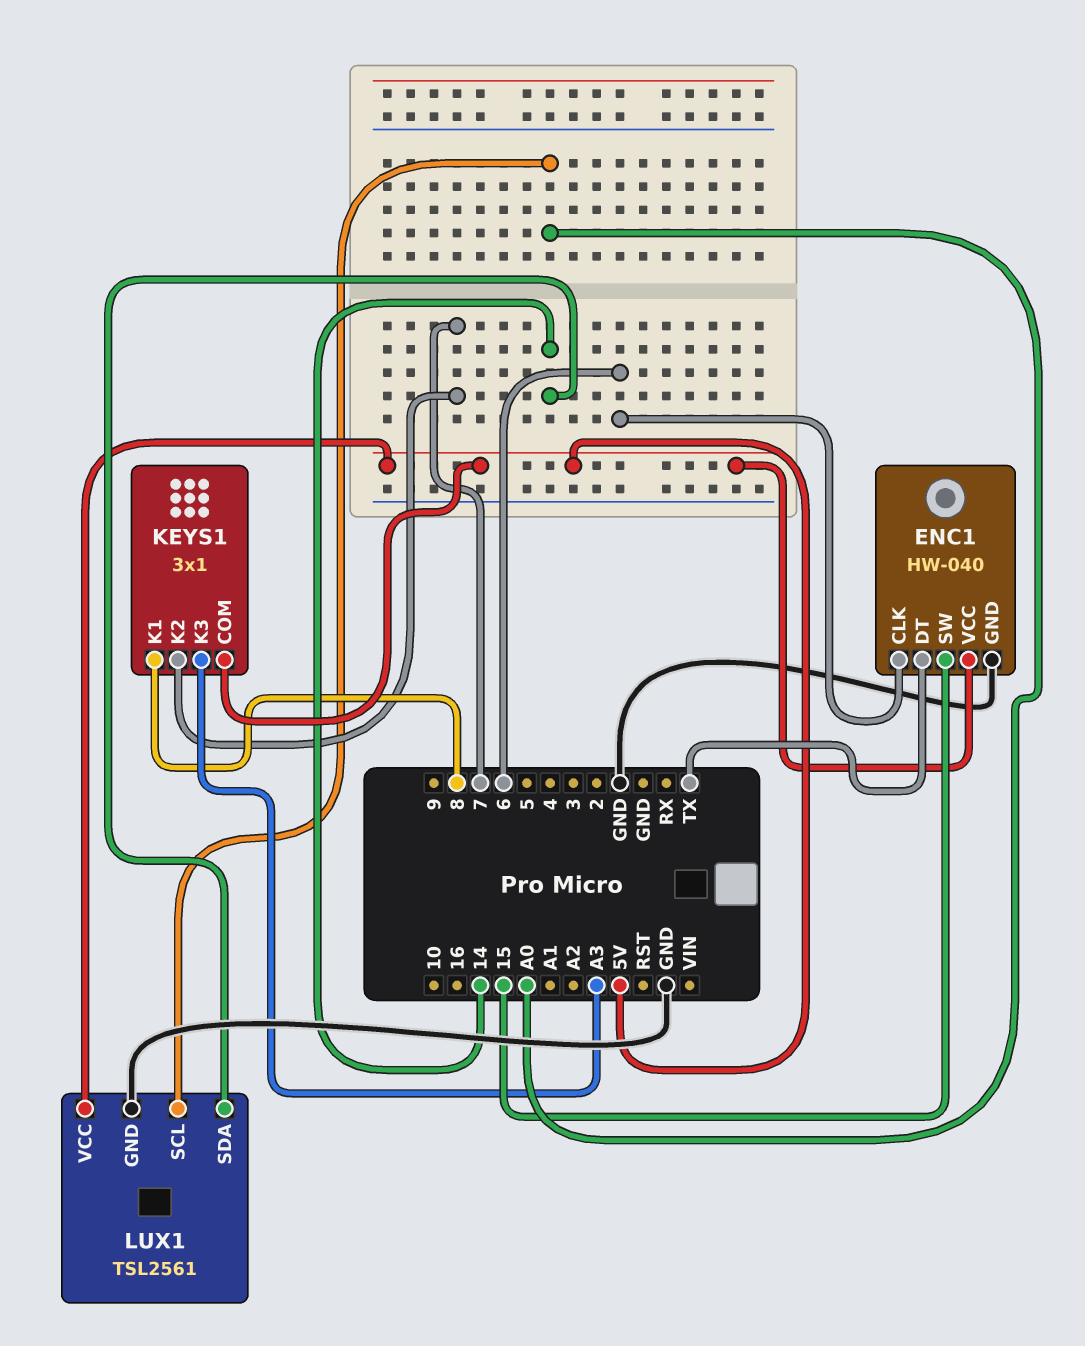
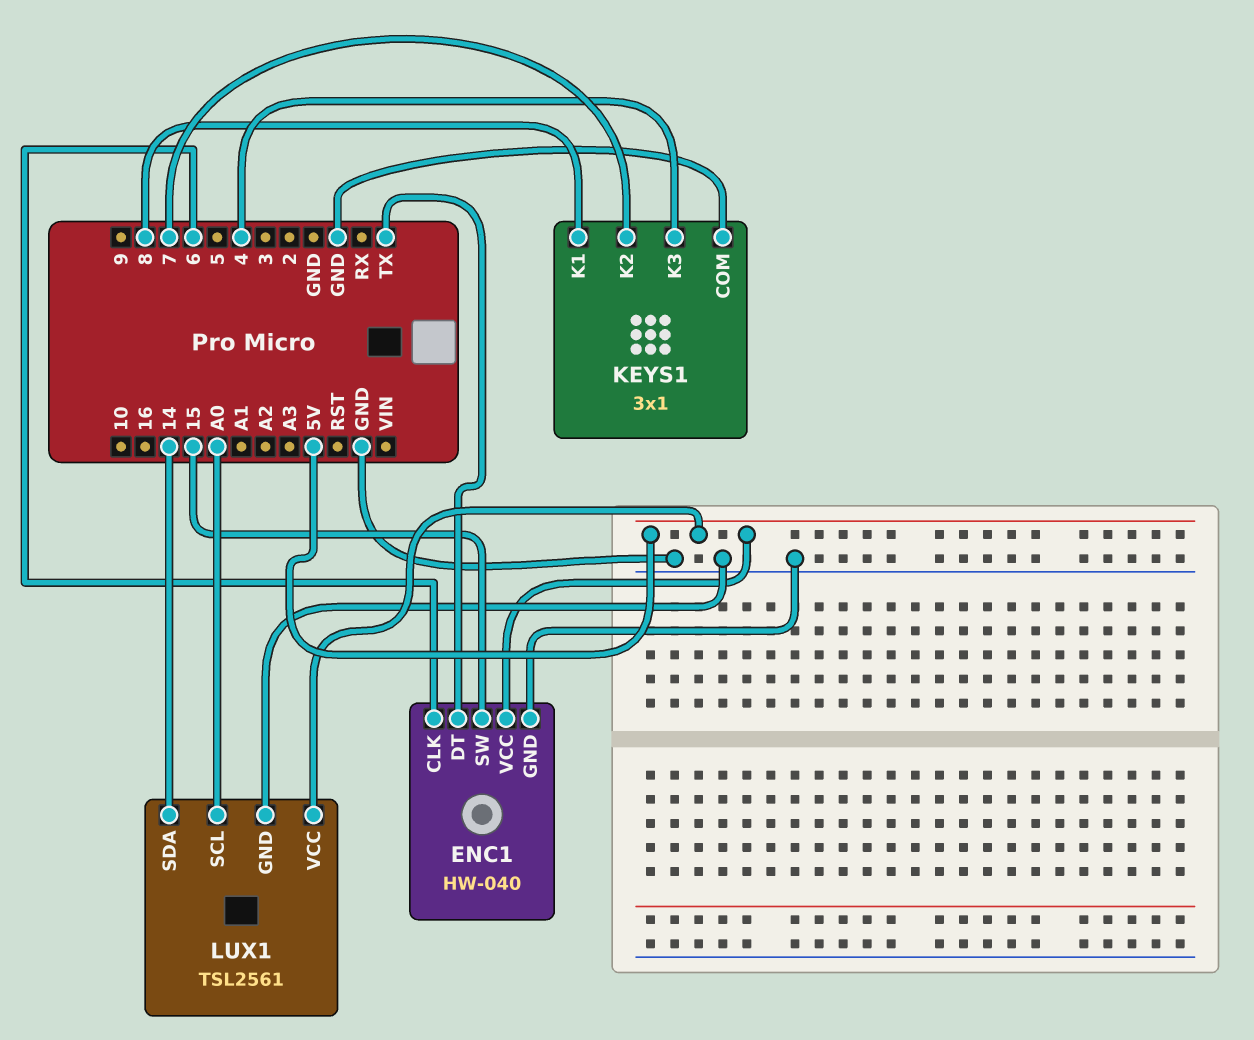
KEYS1 pin COM: 5V -> GND
KEYS1 pin K3: A3 -> 4

